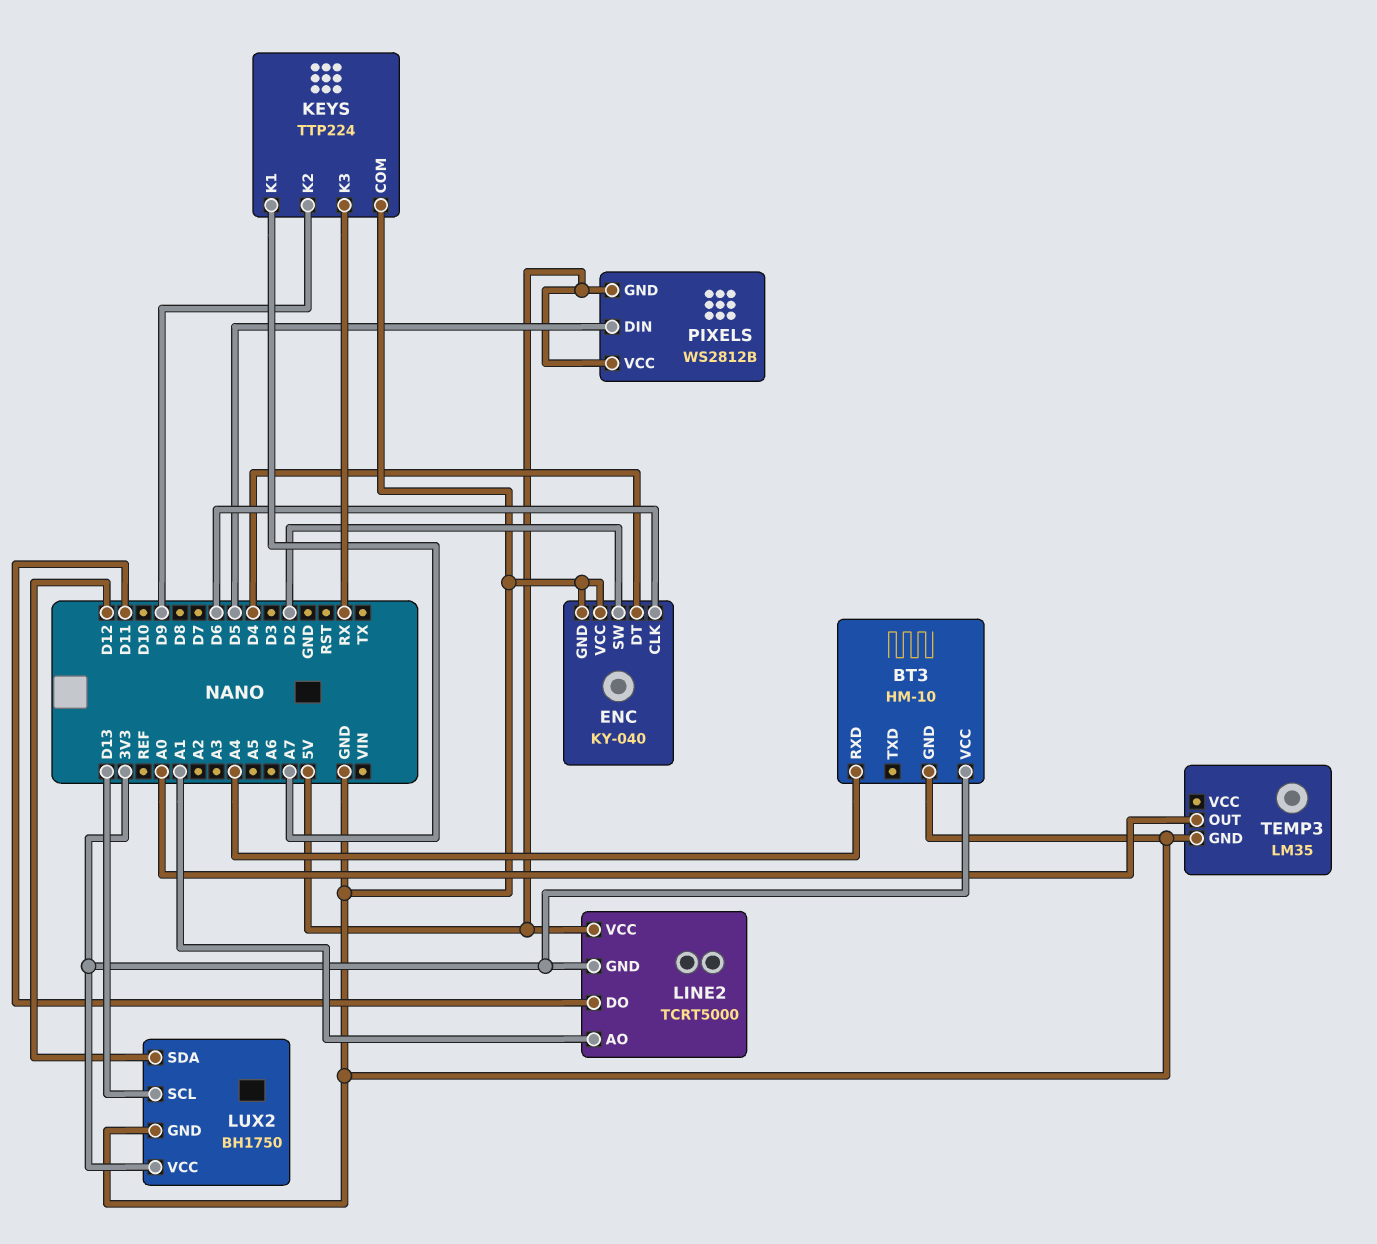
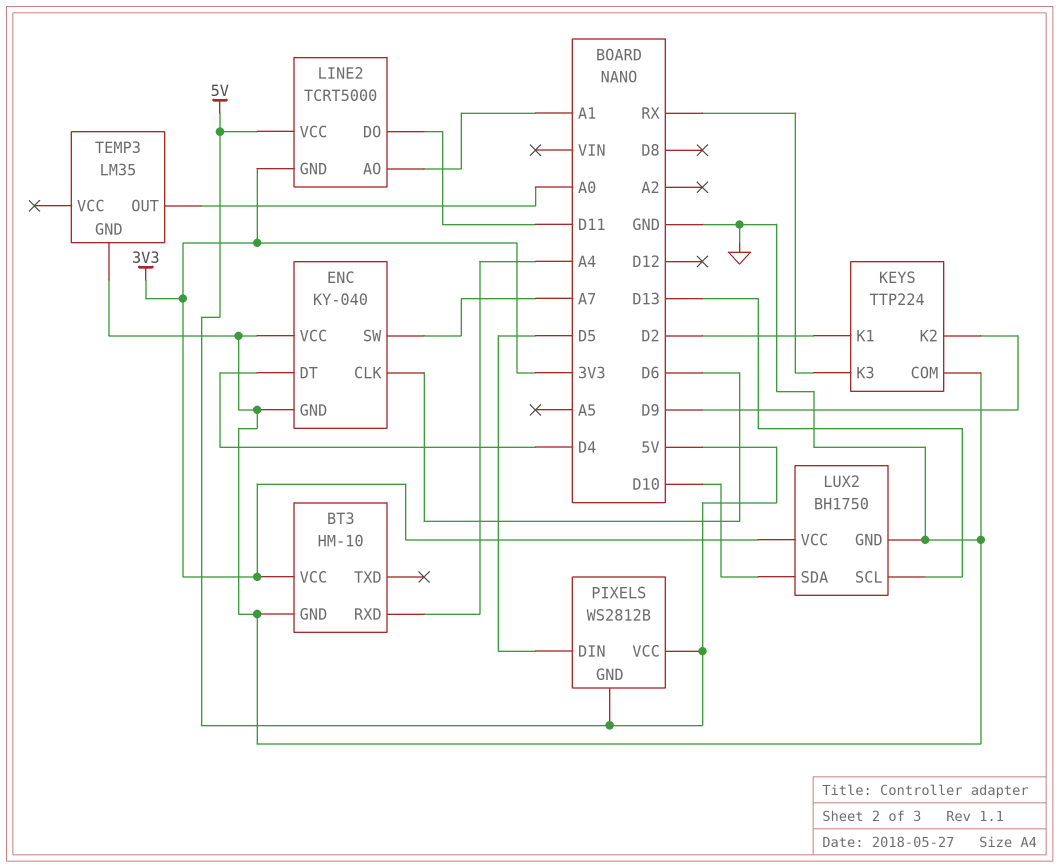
ENC pin SW: D2 -> A7
KEYS pin K1: A7 -> D2
LUX2 pin SDA: D12 -> D10

